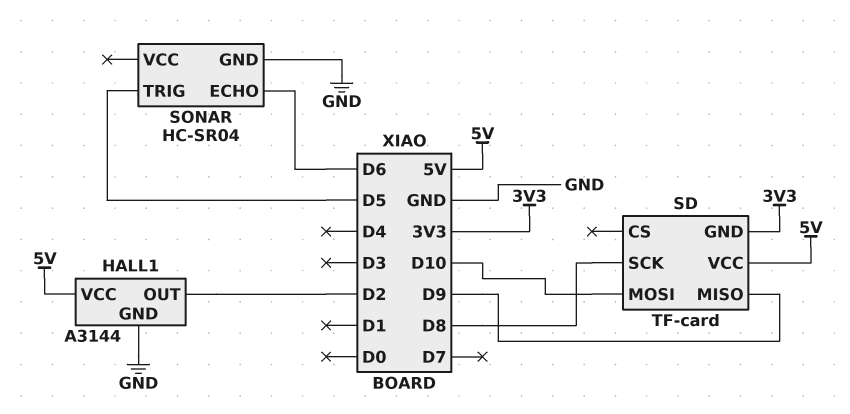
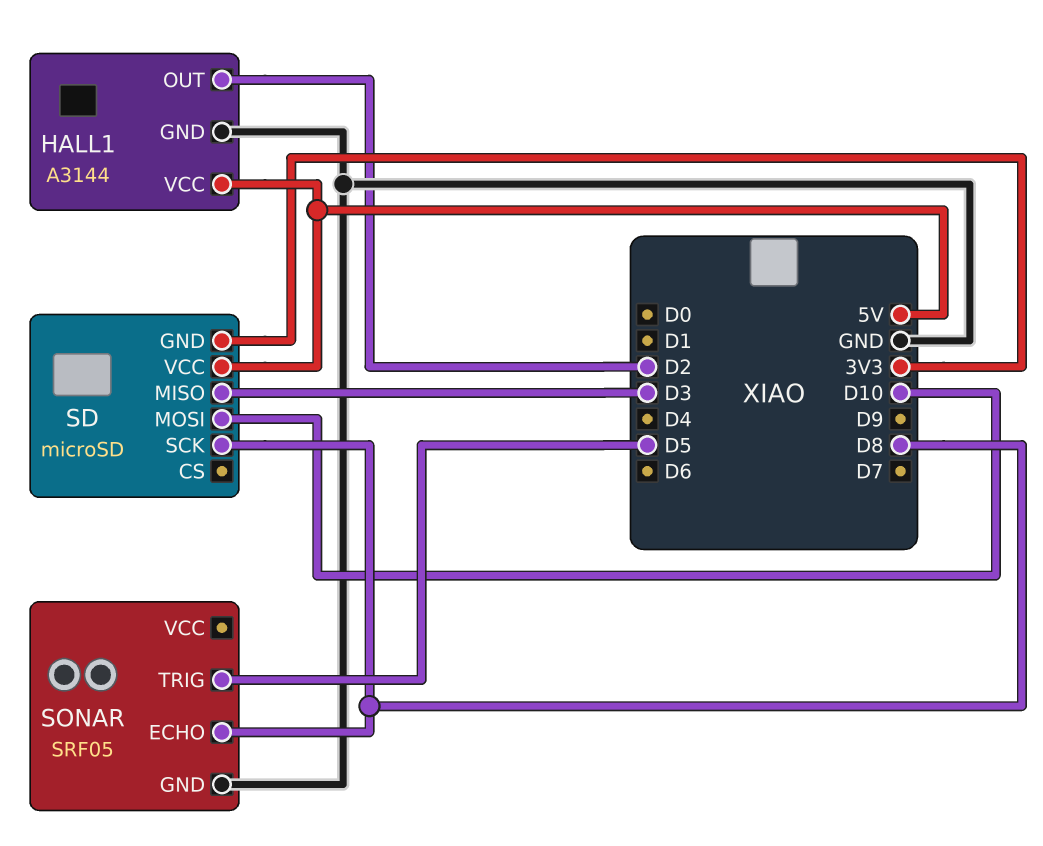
SD: TF-card -> microSD
SD pin MISO: D9 -> D3
SONAR: HC-SR04 -> SRF05
SONAR pin ECHO: D6 -> D8

